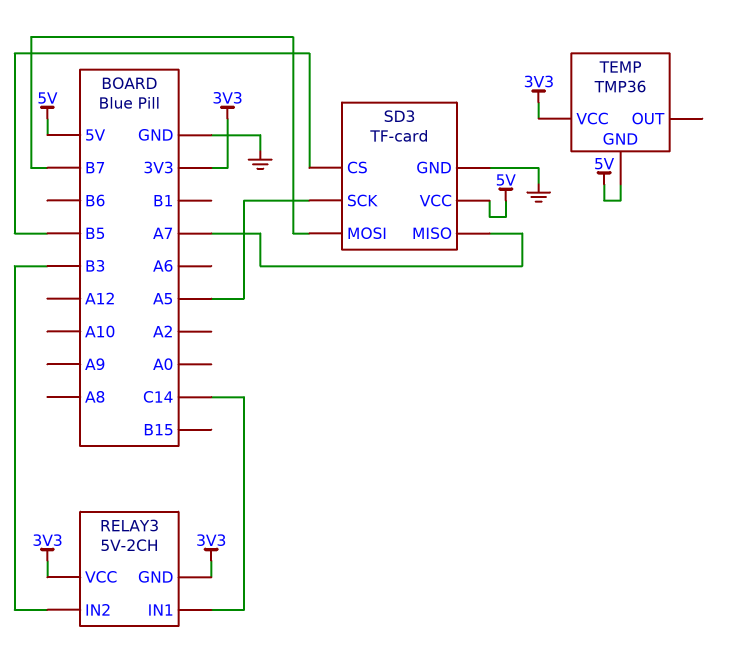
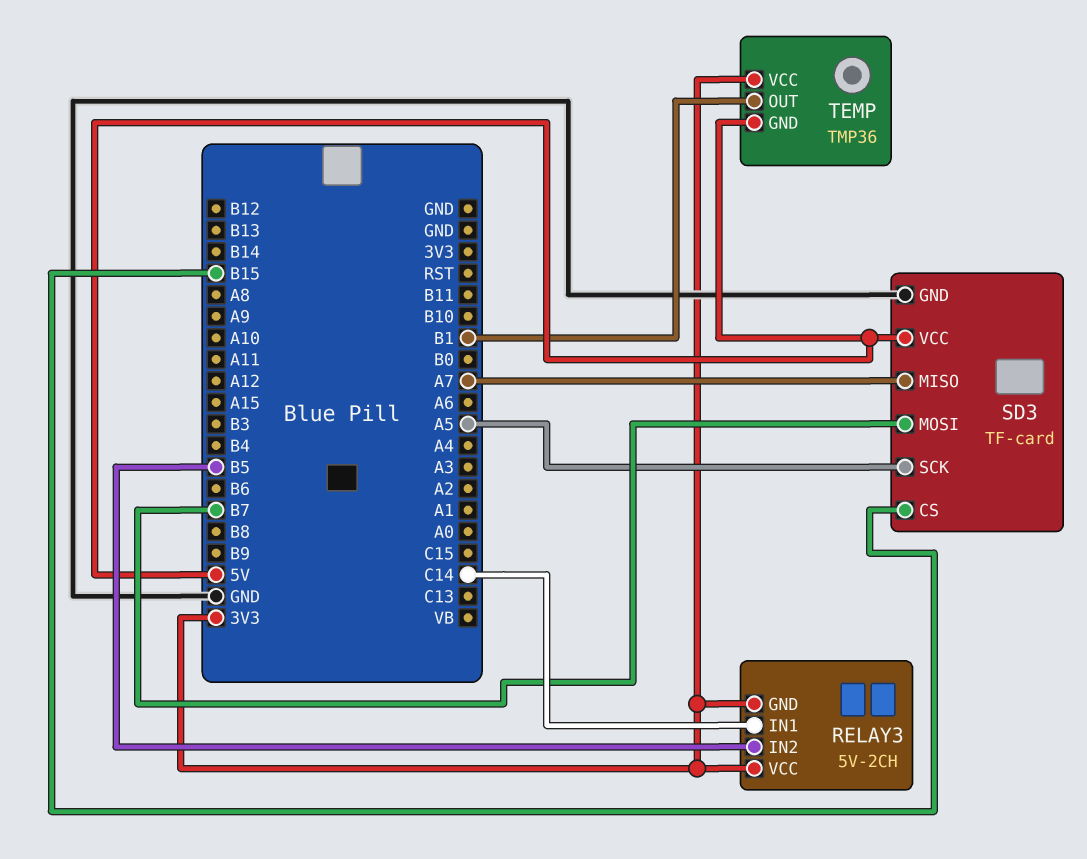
RELAY3 pin IN2: B3 -> B5
SD3 pin CS: B5 -> B15
TEMP pin OUT: none -> B1

